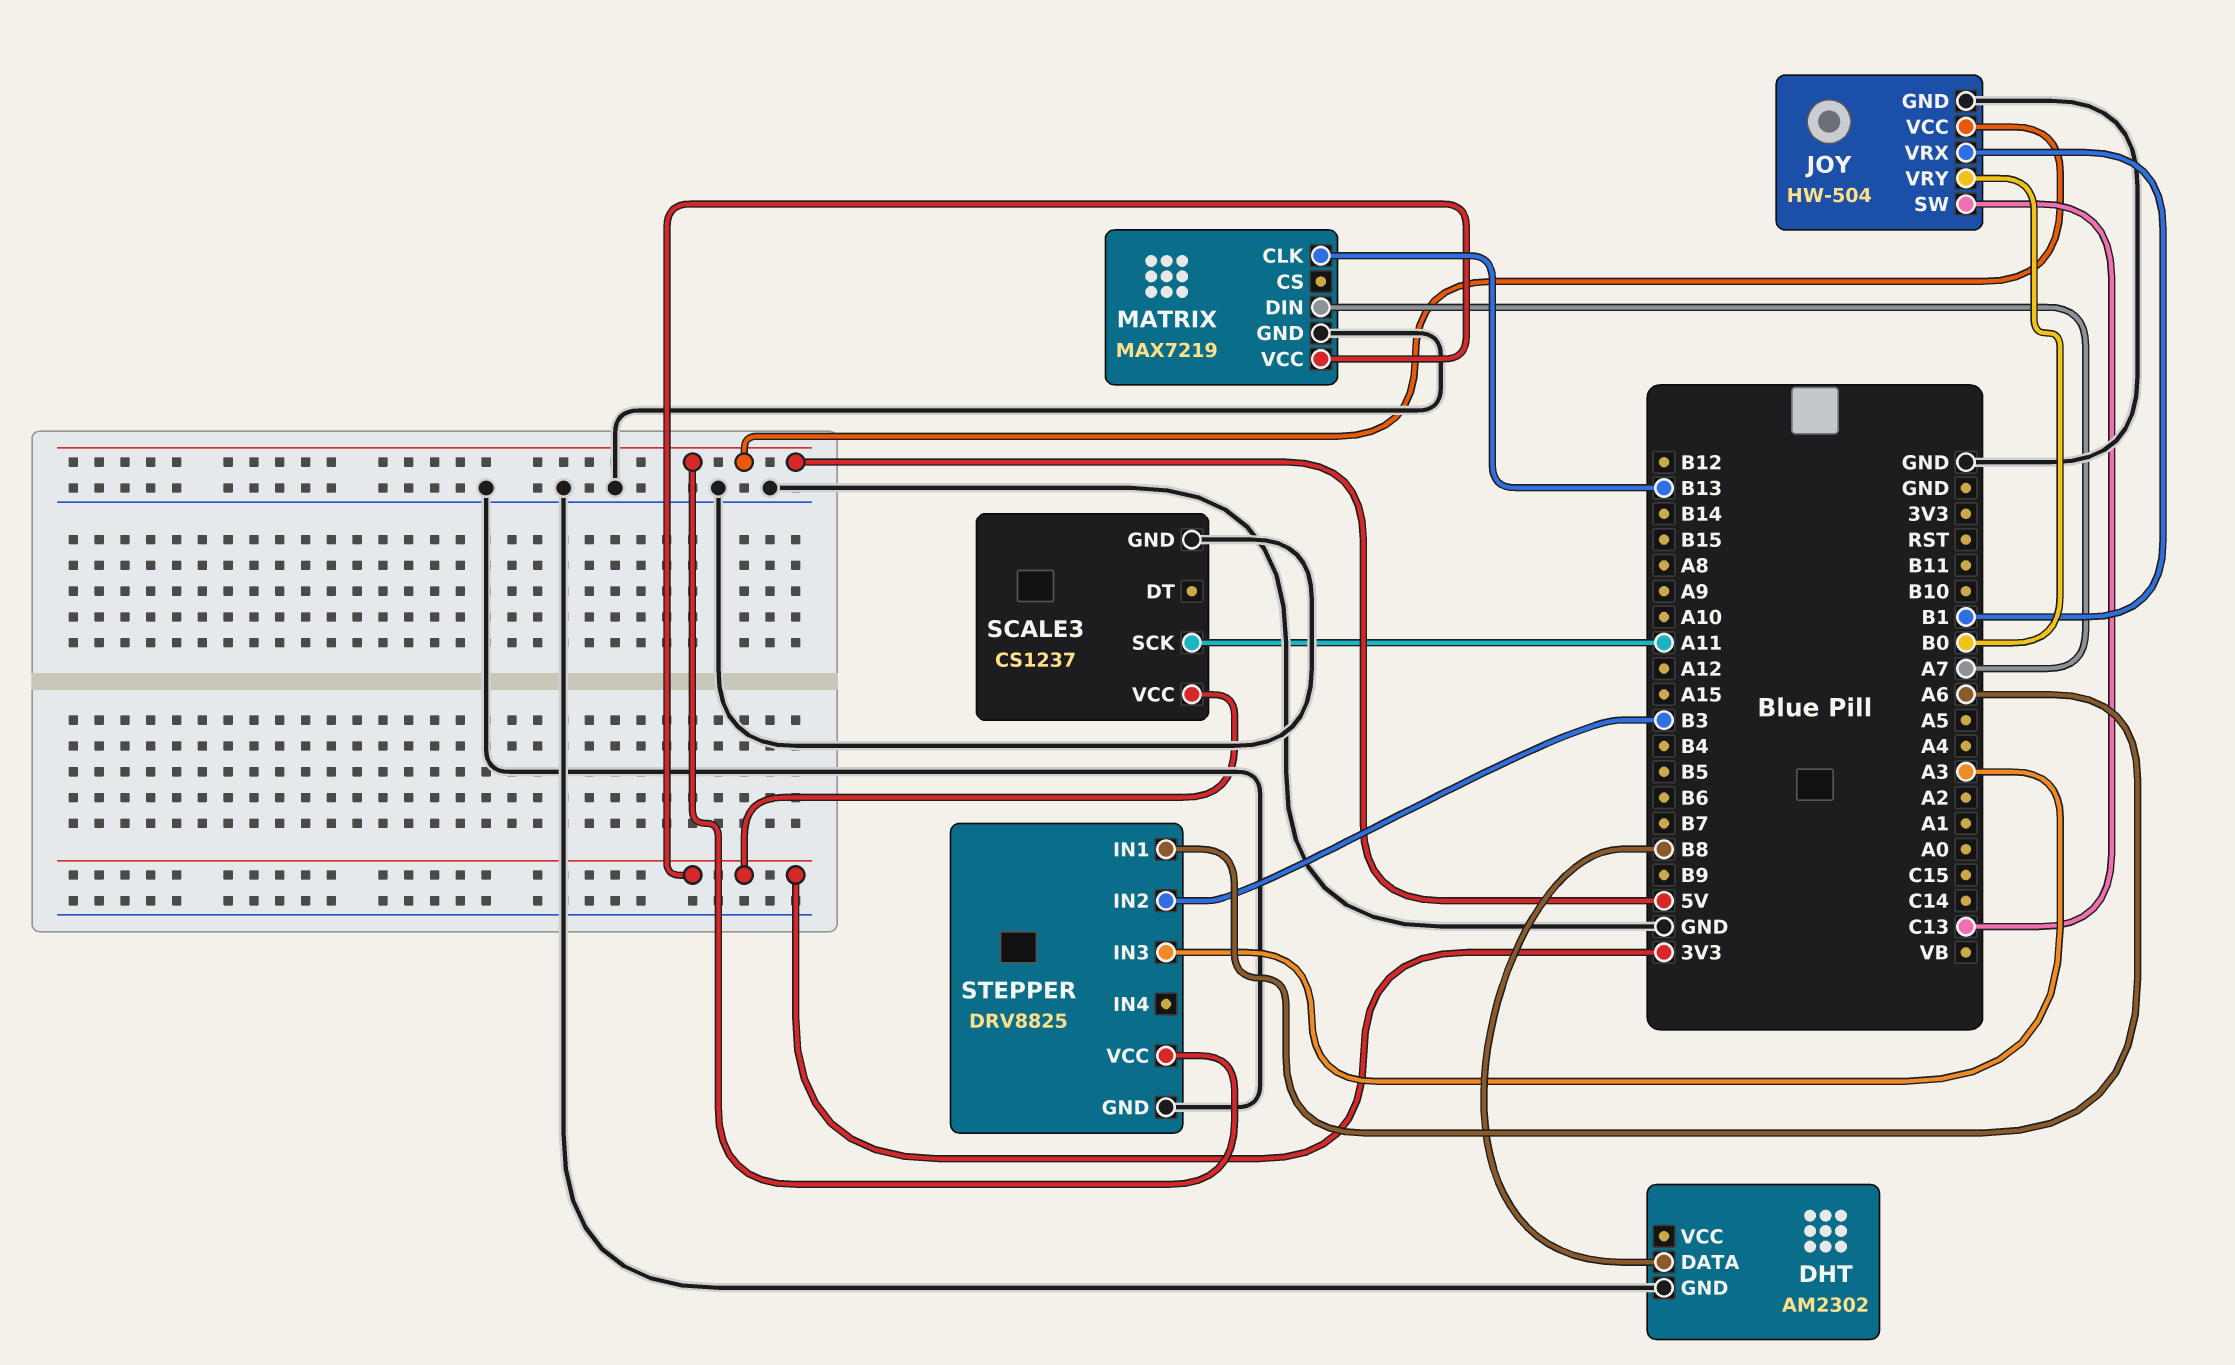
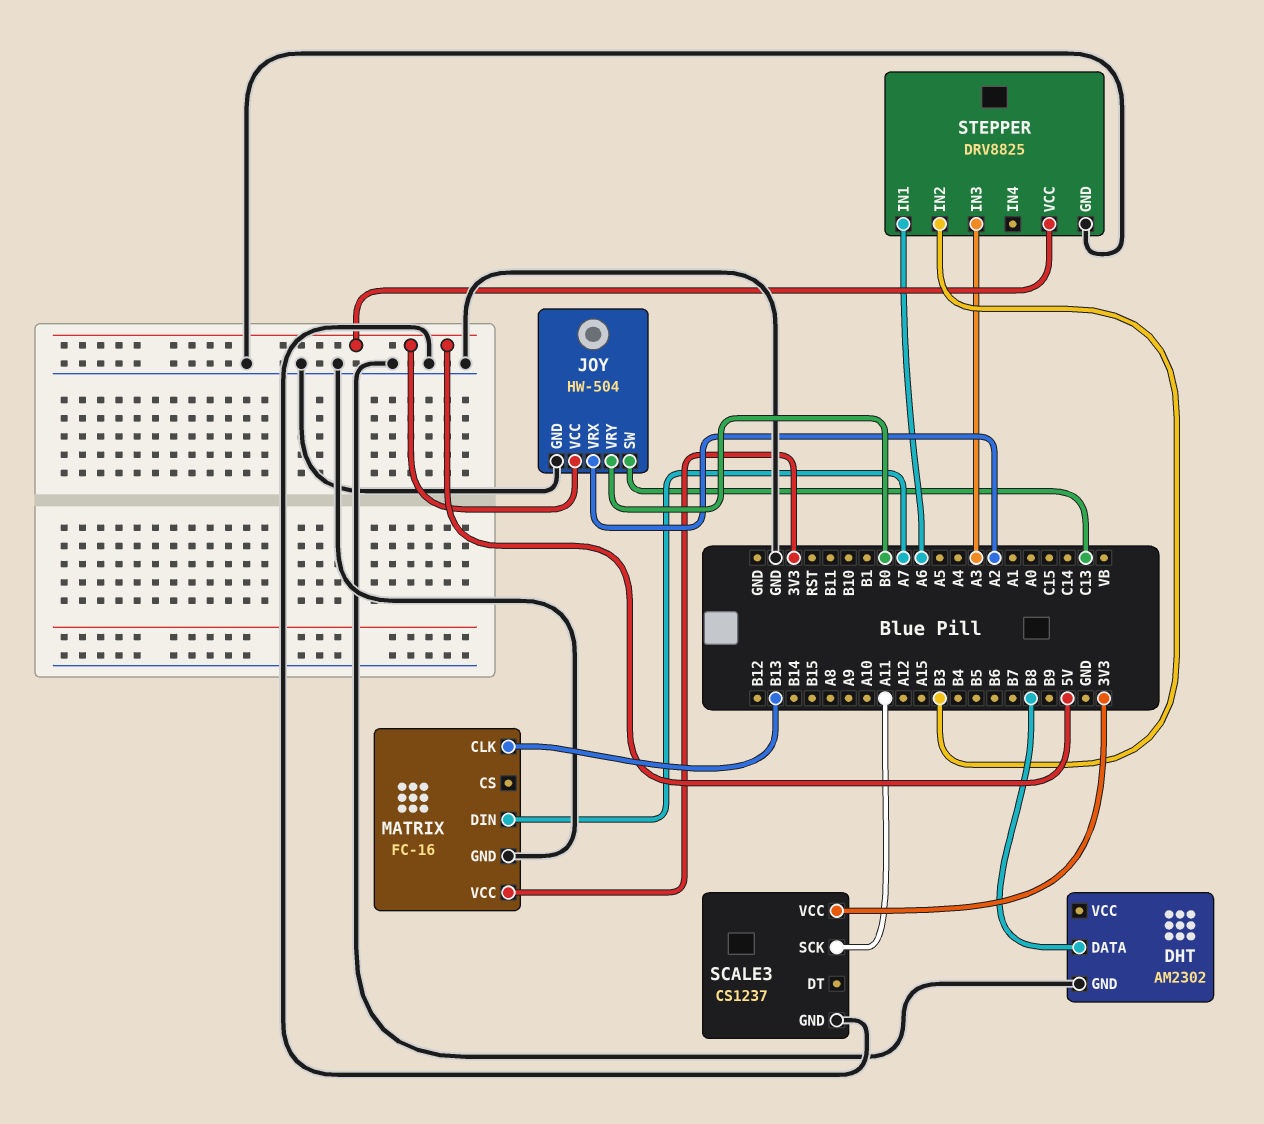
JOY pin VRX: B1 -> A2
MATRIX: MAX7219 -> FC-16

